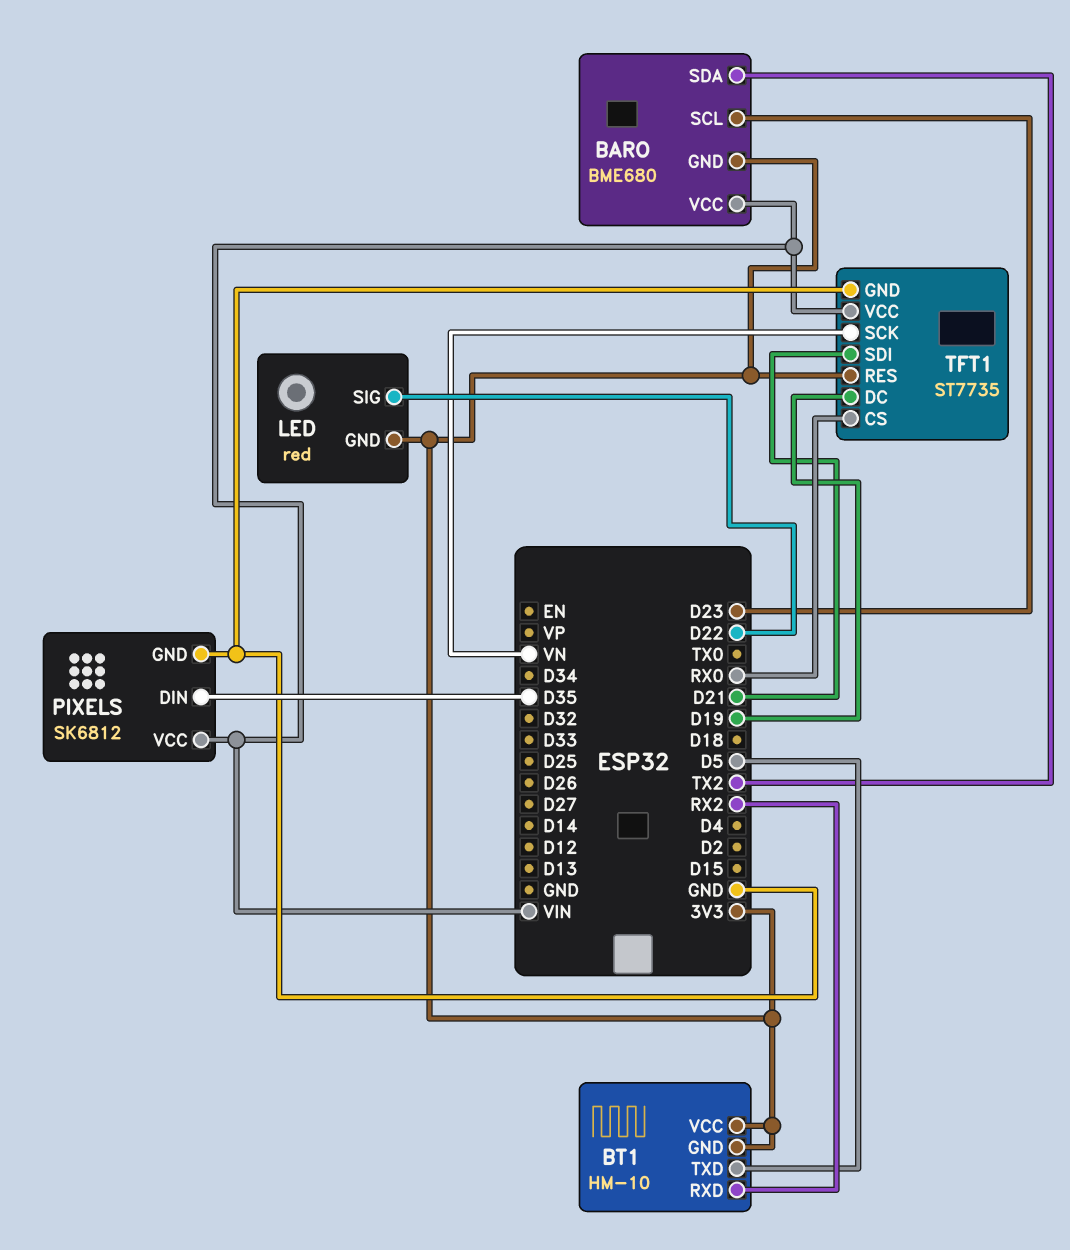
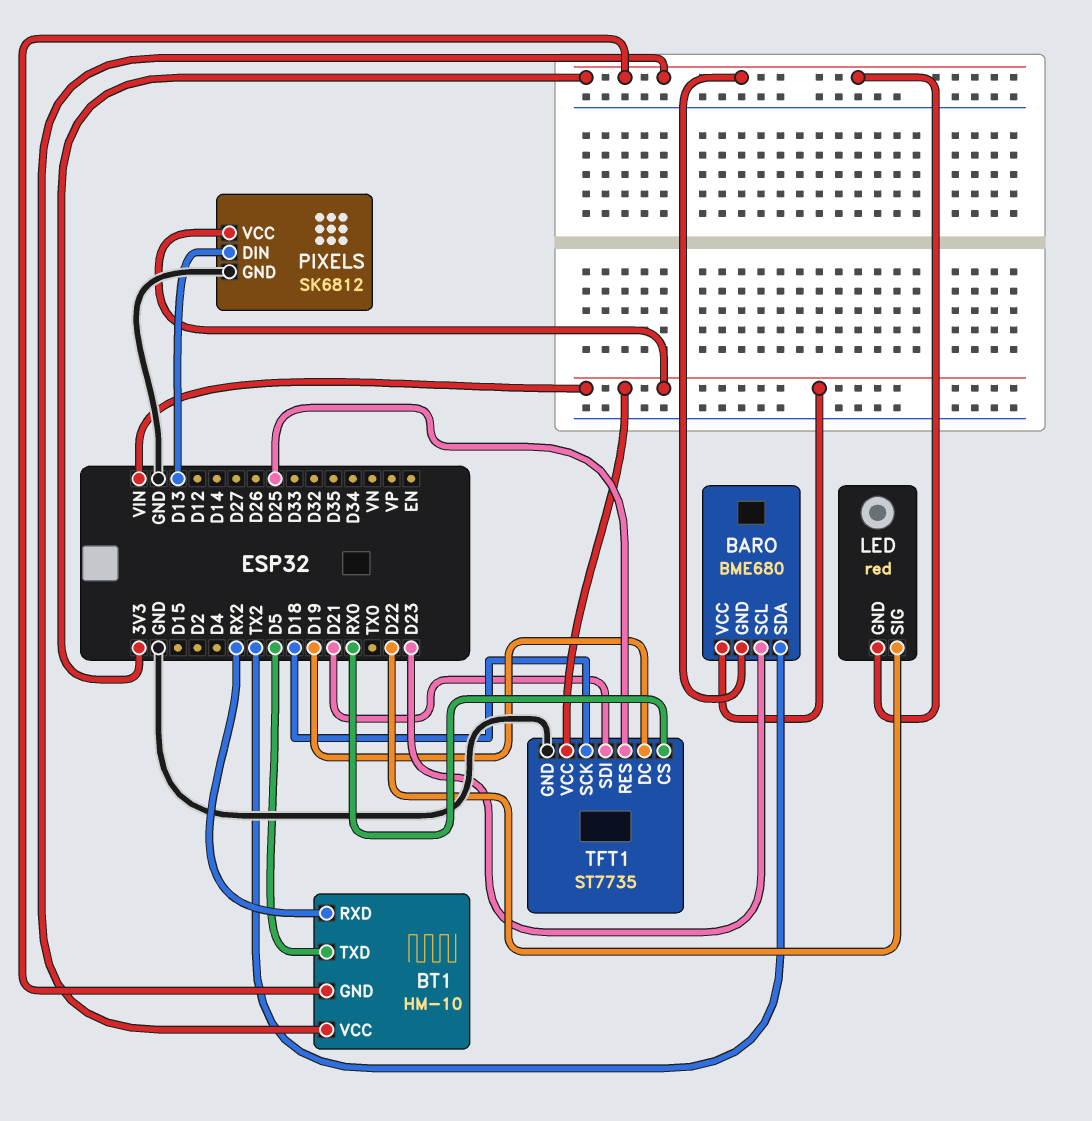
PIXELS pin DIN: D35 -> D13
TFT1 pin RES: 3V3 -> D25
TFT1 pin SCK: VN -> D18

